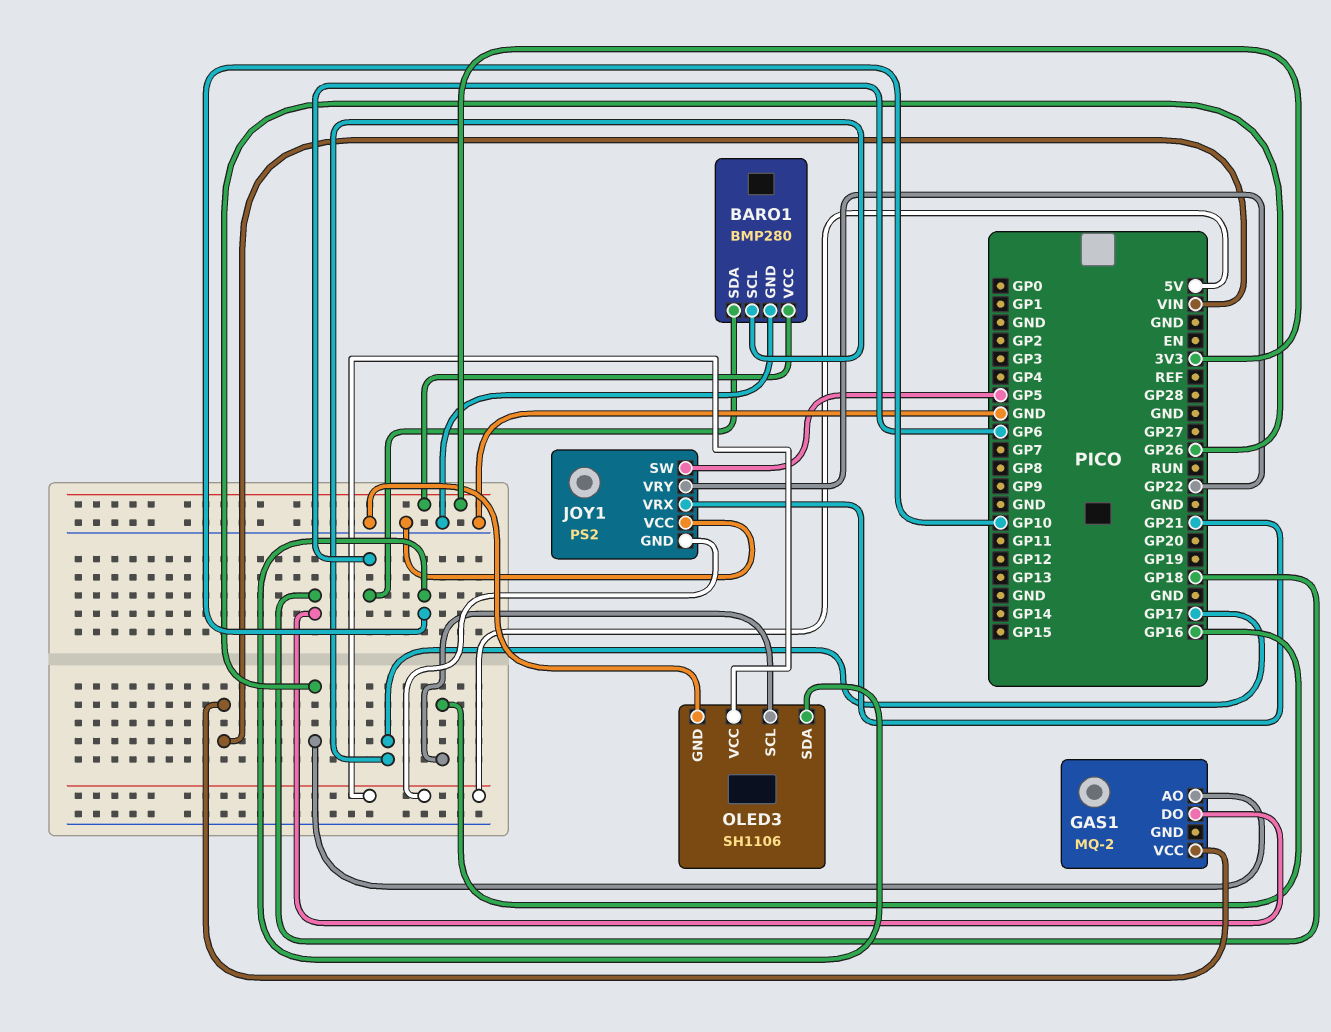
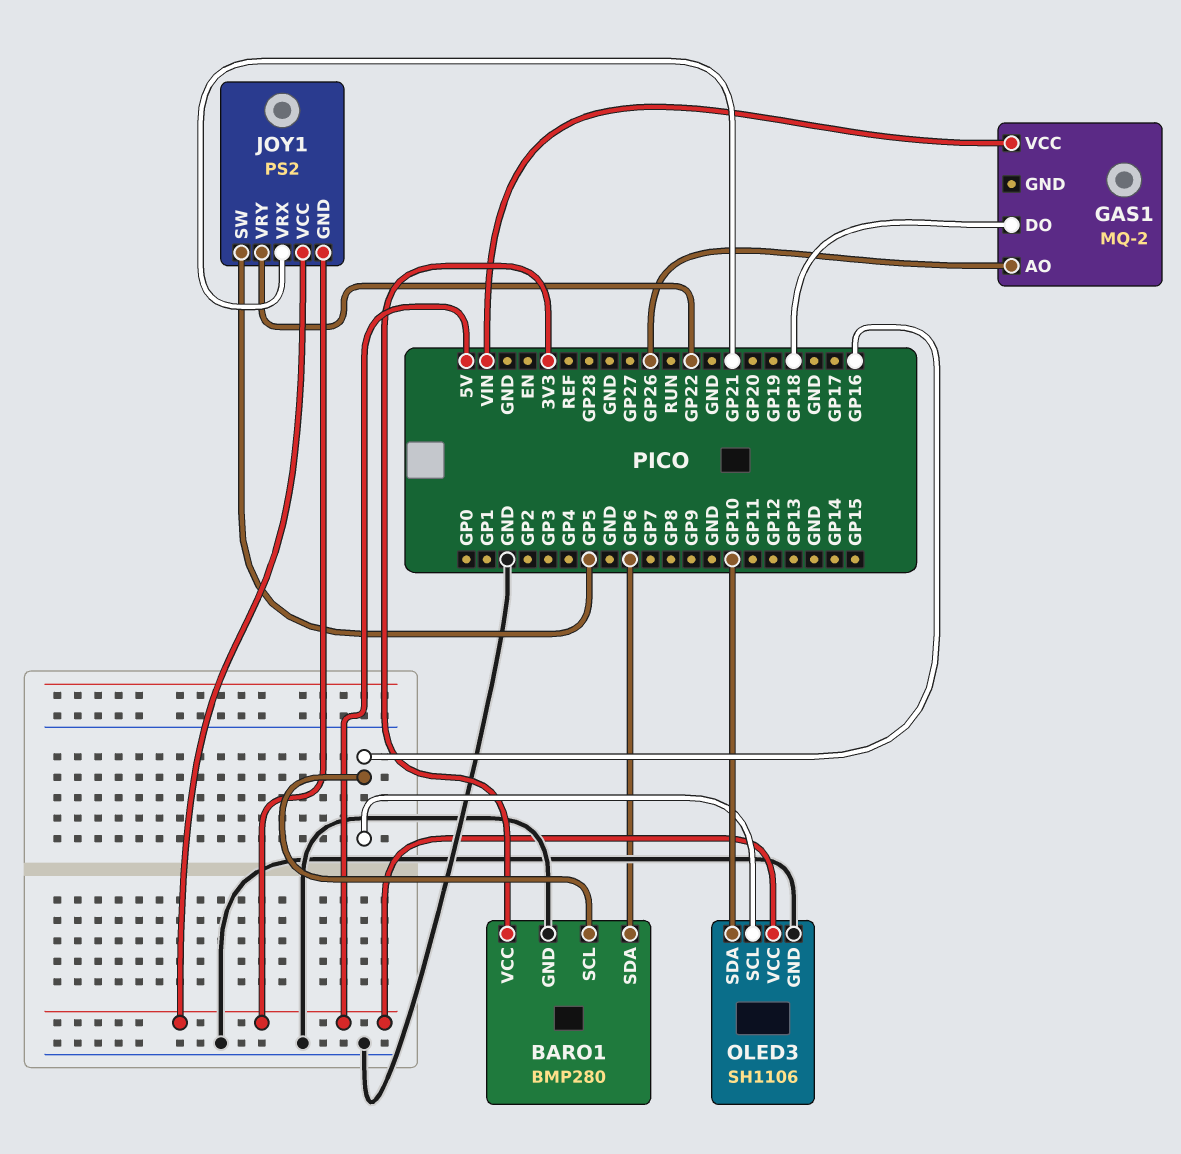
BARO1 pin SCL: GP17 -> GP16
JOY1 pin VCC: GND -> 5V

